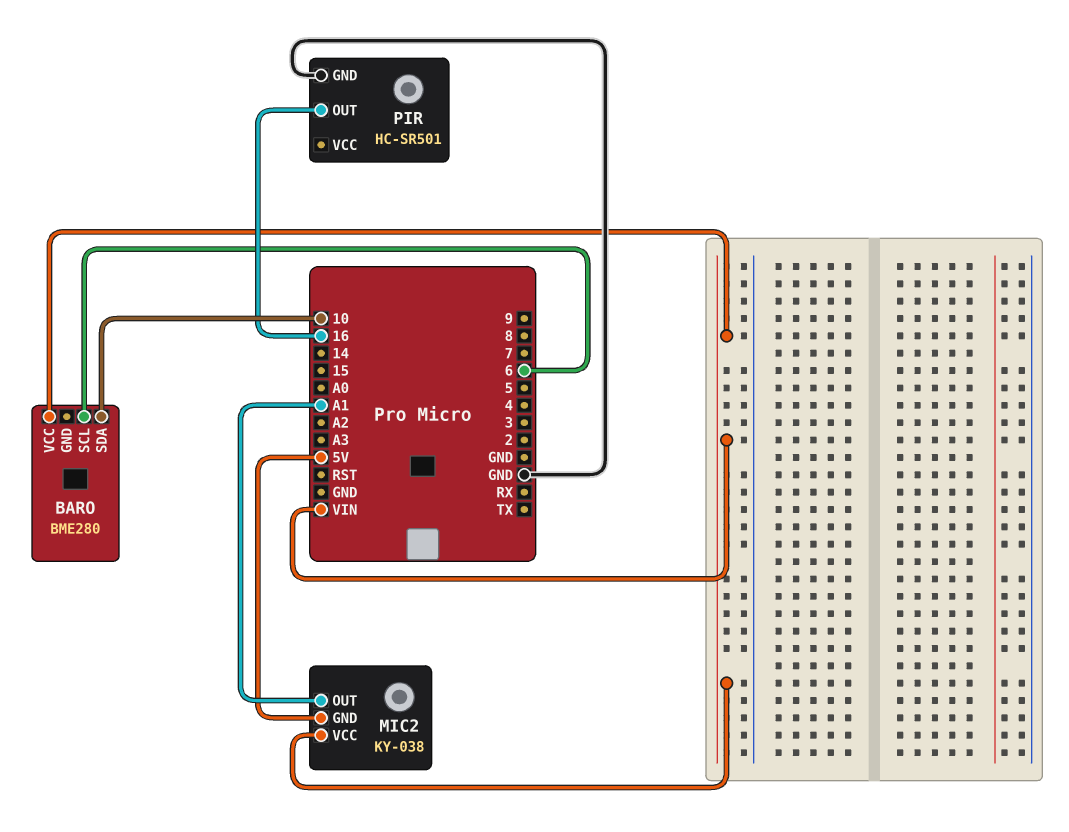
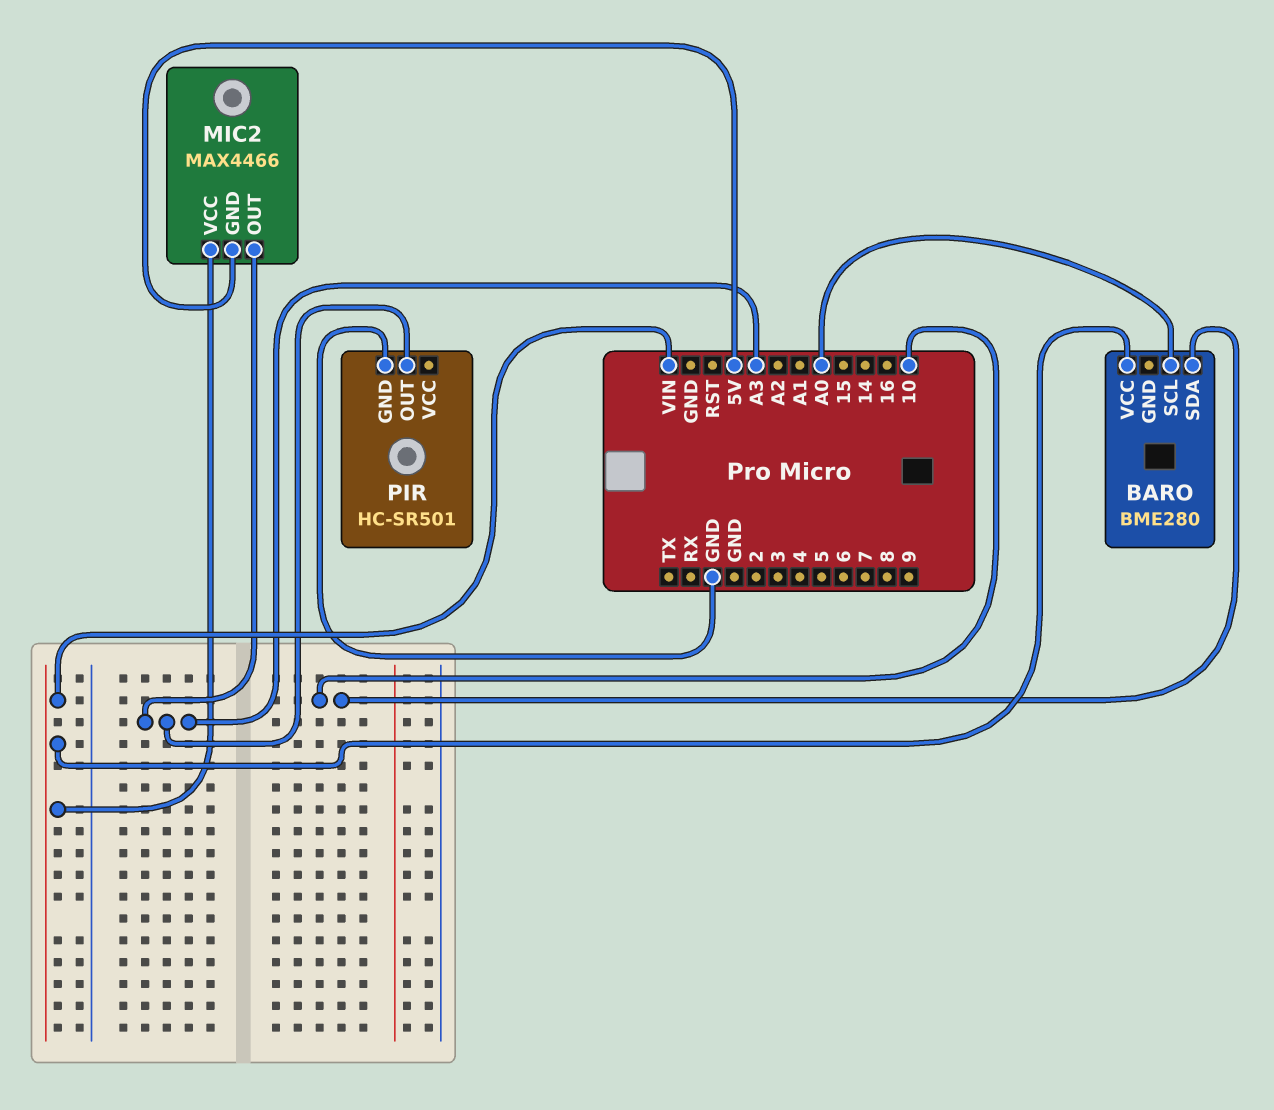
BARO pin SCL: 6 -> A0
MIC2: KY-038 -> MAX4466
MIC2 pin OUT: A1 -> A3
PIR pin OUT: 16 -> A3

